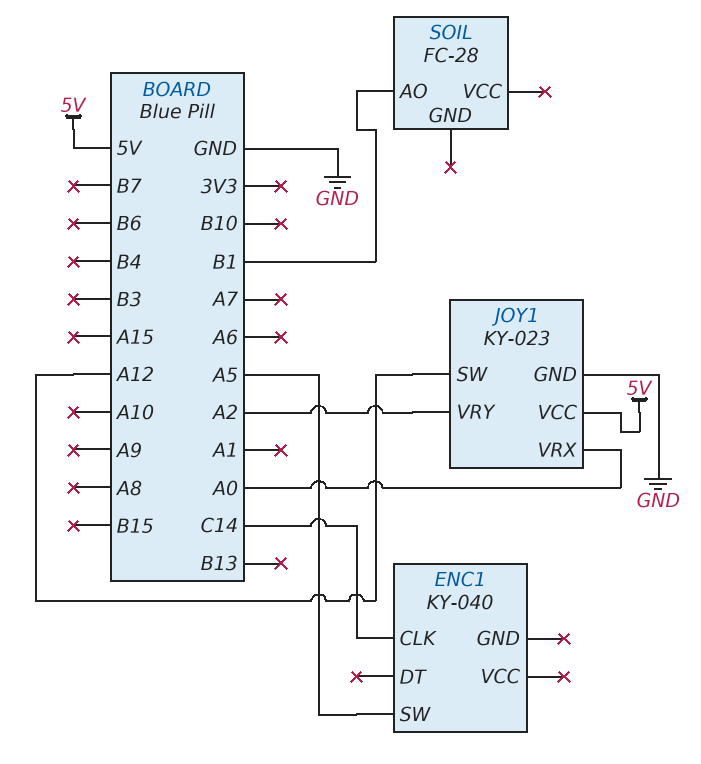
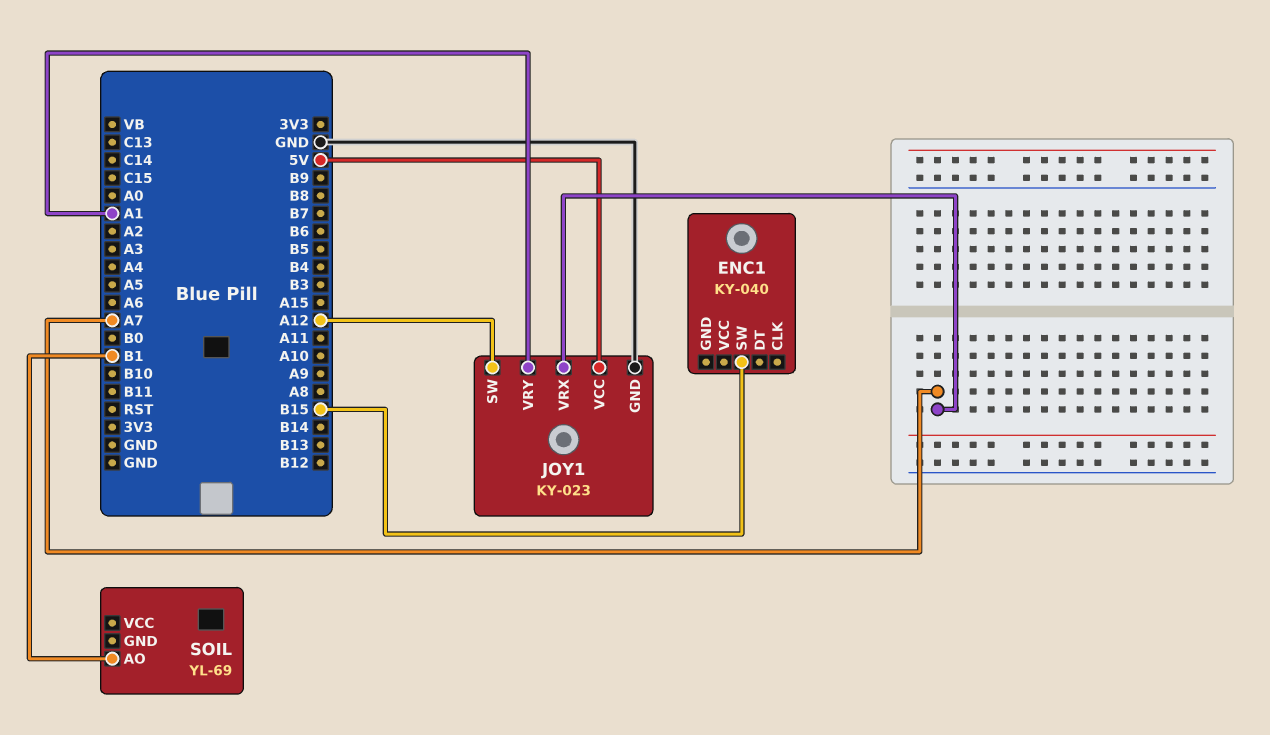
ENC1 pin CLK: C14 -> none
ENC1 pin SW: A5 -> B15
JOY1 pin VRX: A0 -> A7
JOY1 pin VRY: A2 -> A1
SOIL: FC-28 -> YL-69

